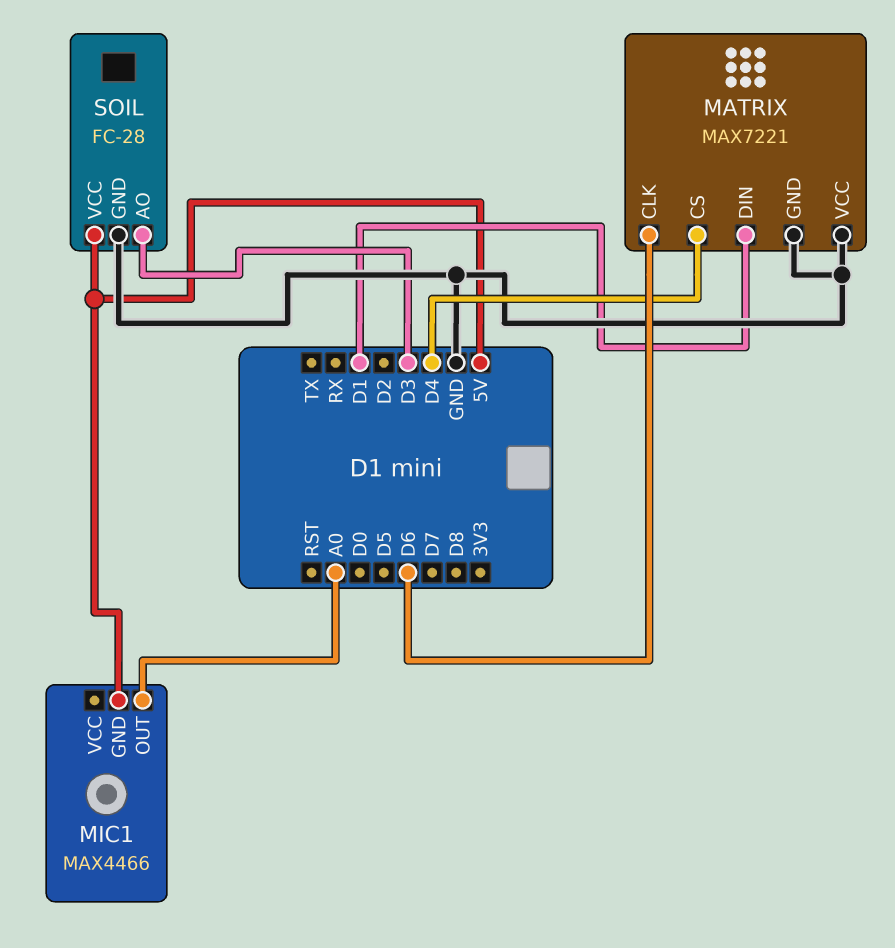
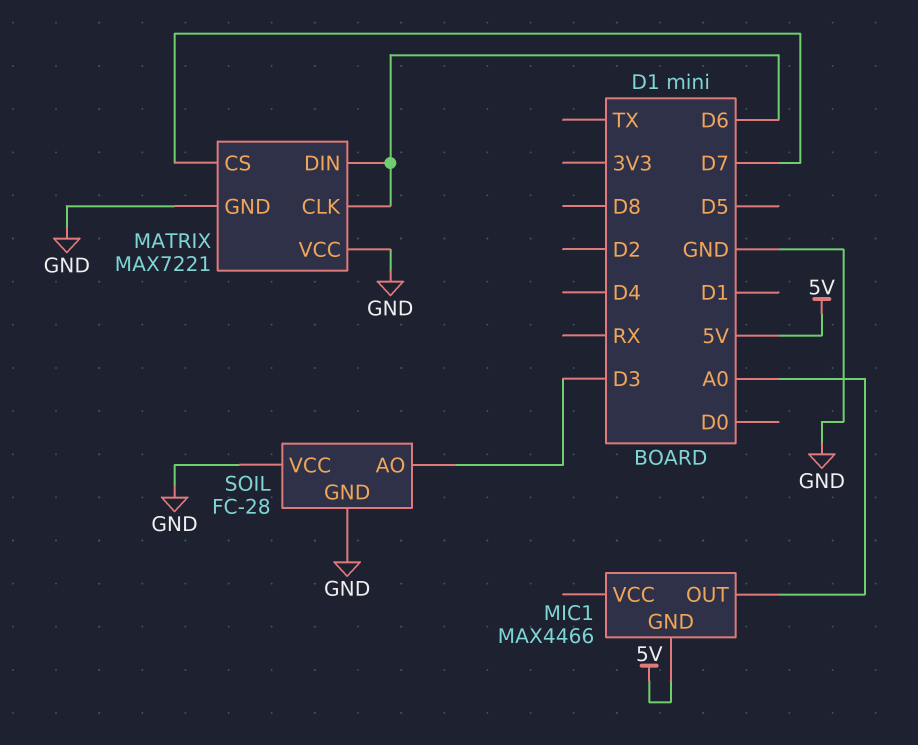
MATRIX pin CS: D4 -> D7
MATRIX pin DIN: D1 -> D6
SOIL pin VCC: 5V -> GND

